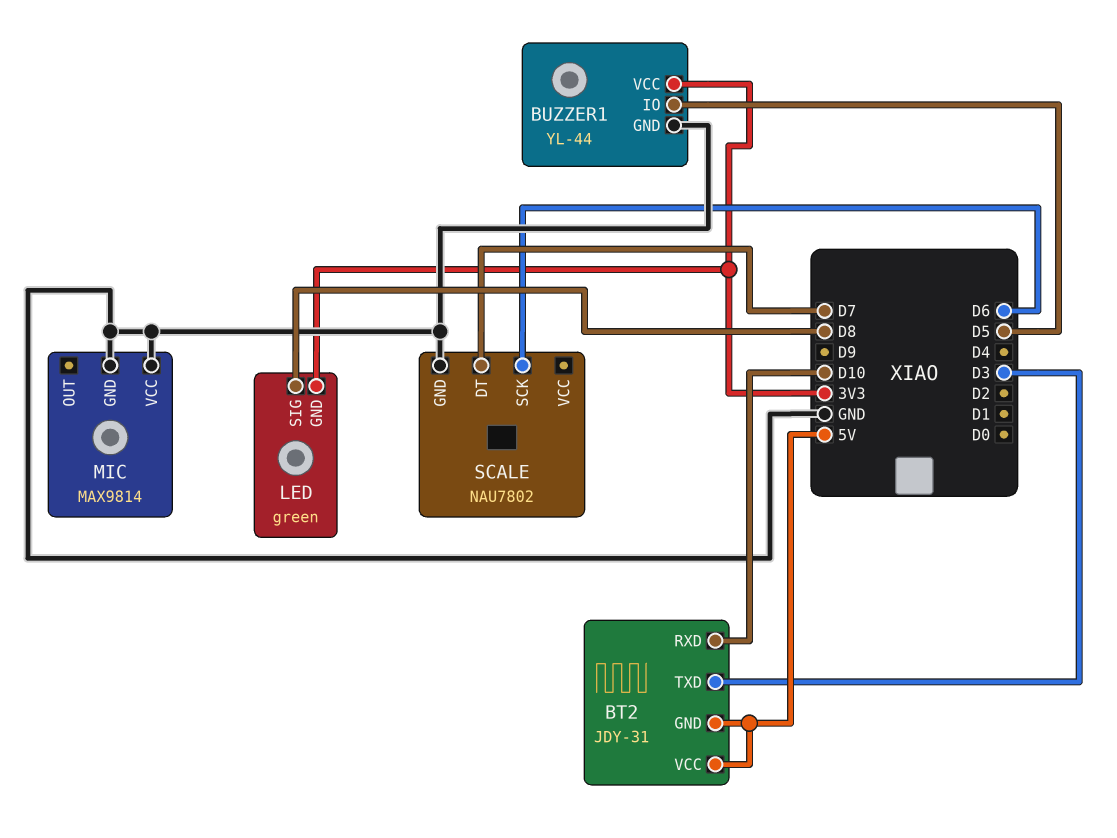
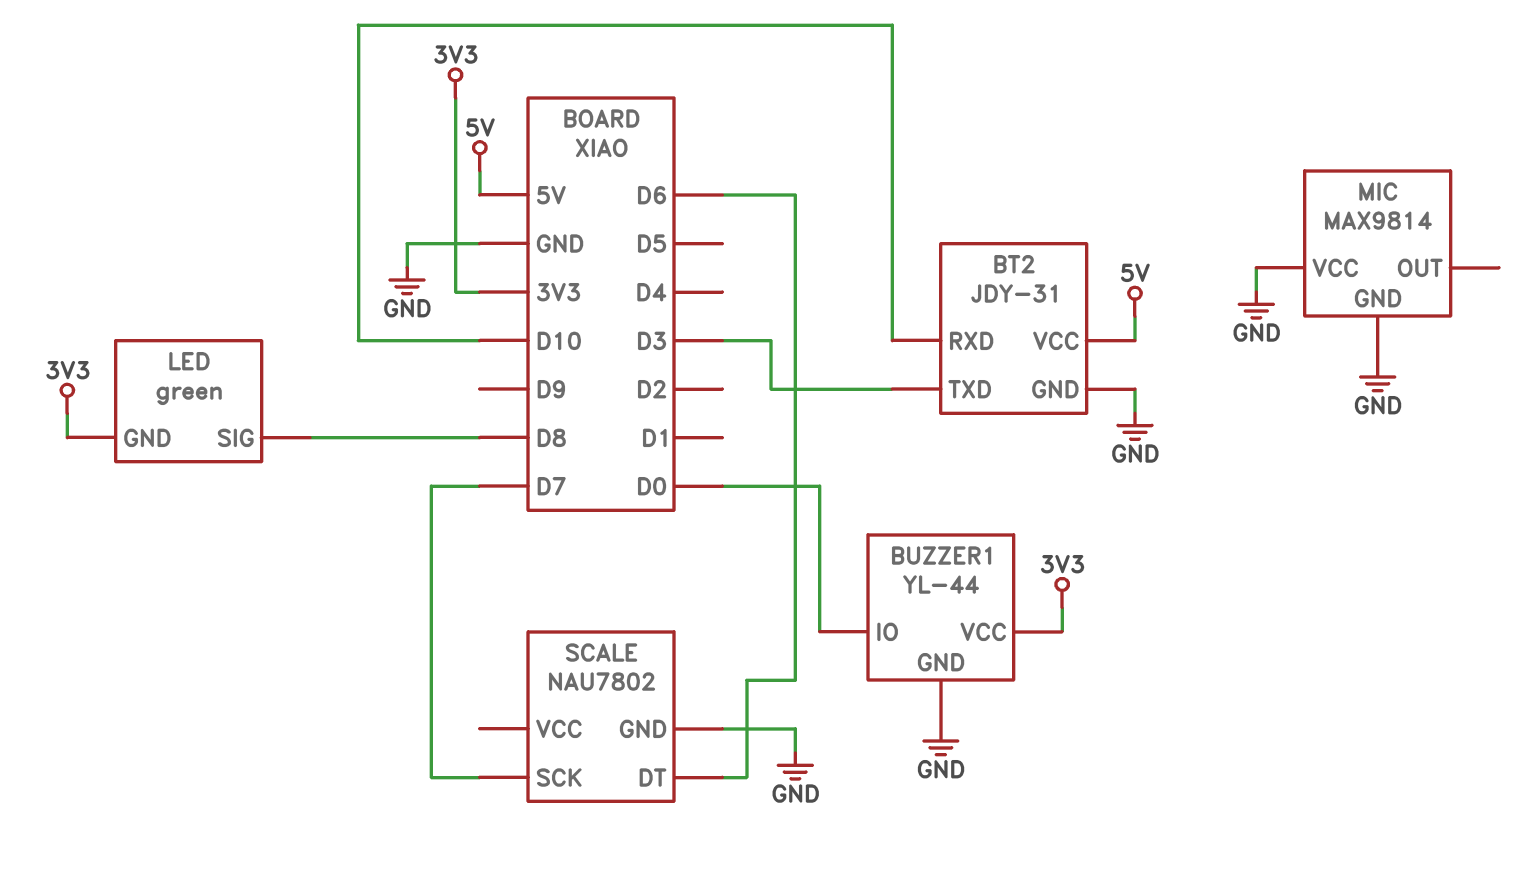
BT2 pin GND: 5V -> GND
BUZZER1 pin IO: D5 -> D0
SCALE pin DT: D7 -> D6
SCALE pin SCK: D6 -> D7

